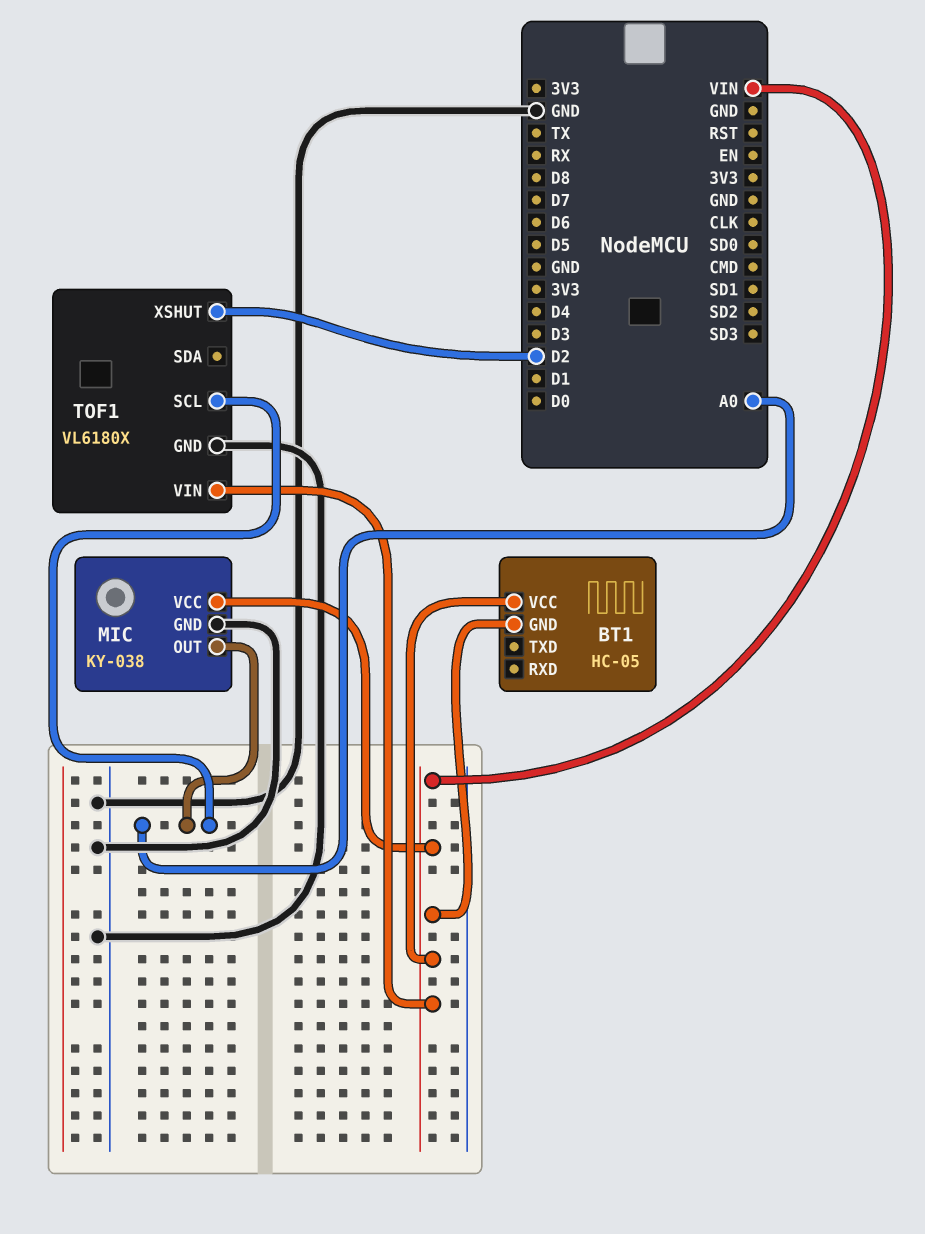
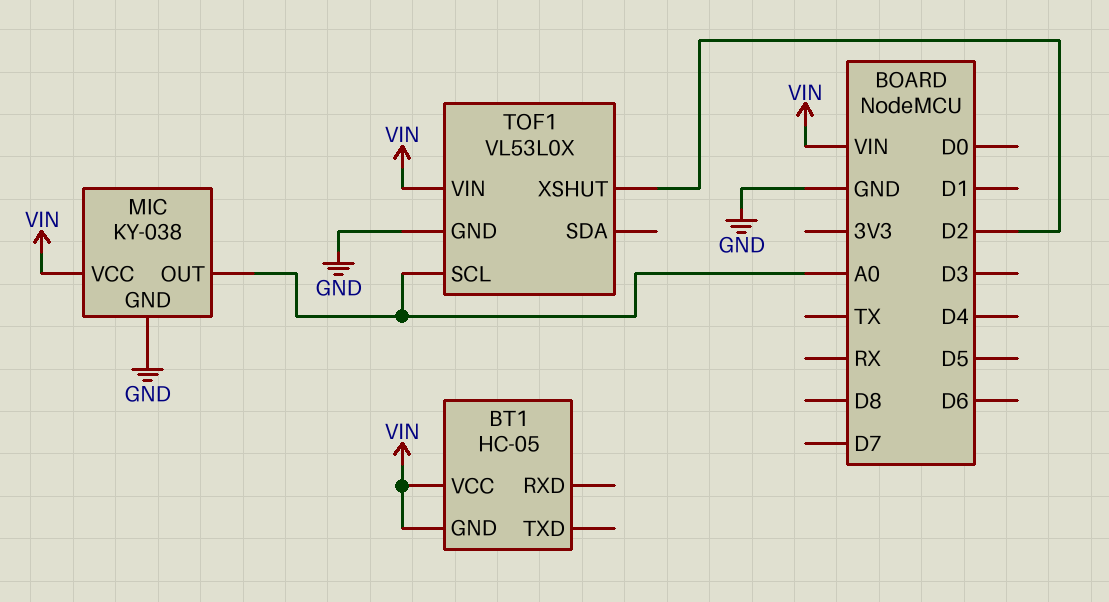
TOF1: VL6180X -> VL53L0X

